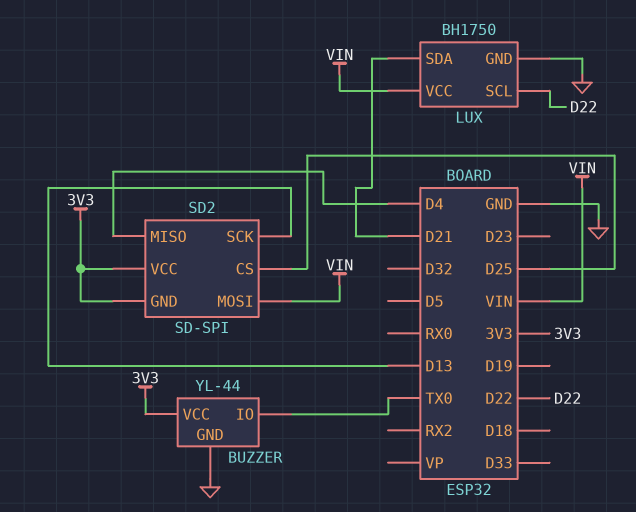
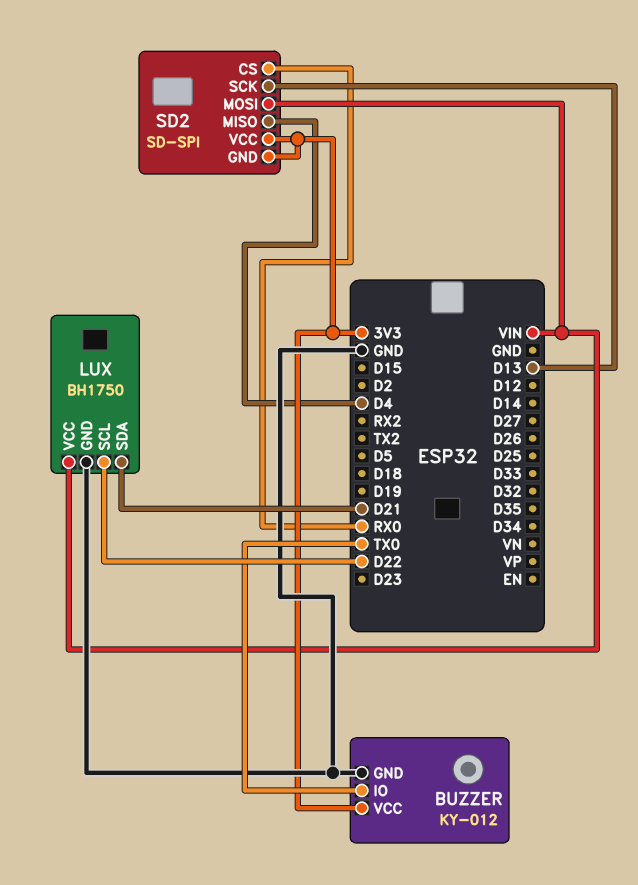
BUZZER: YL-44 -> KY-012
SD2 pin CS: D25 -> RX0

